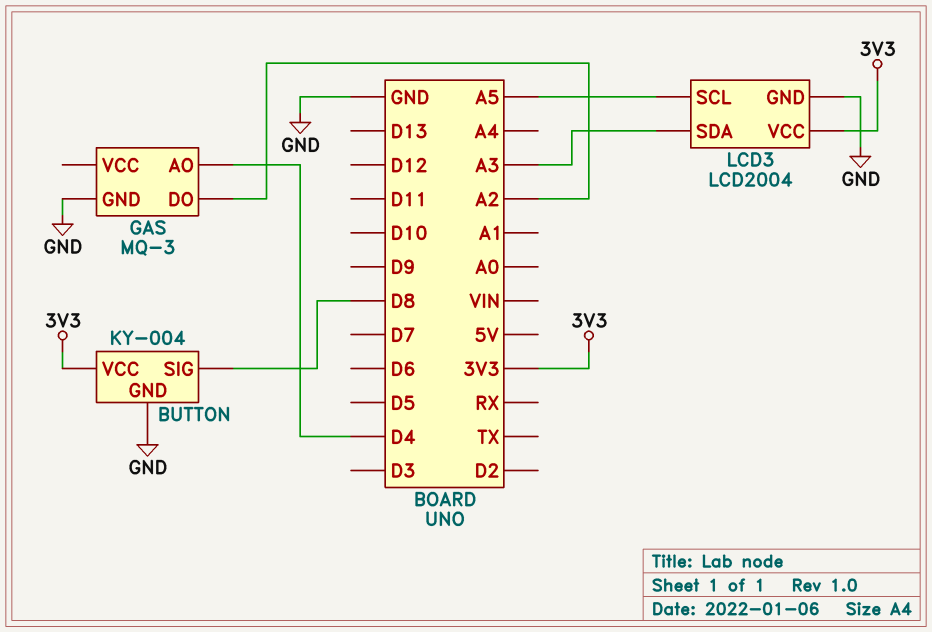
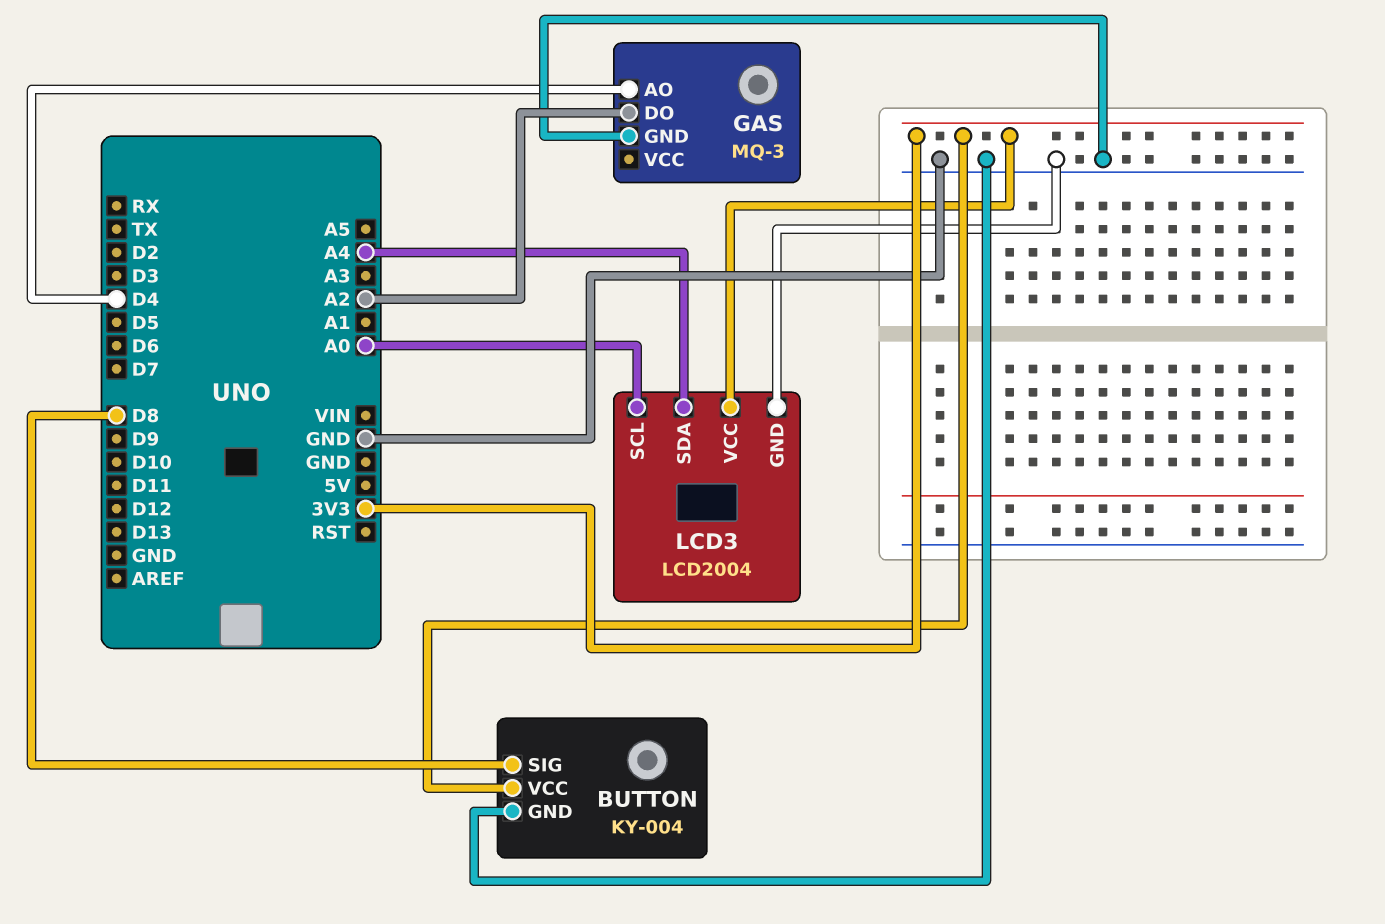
LCD3 pin SCL: A5 -> A0
LCD3 pin SDA: A3 -> A4

